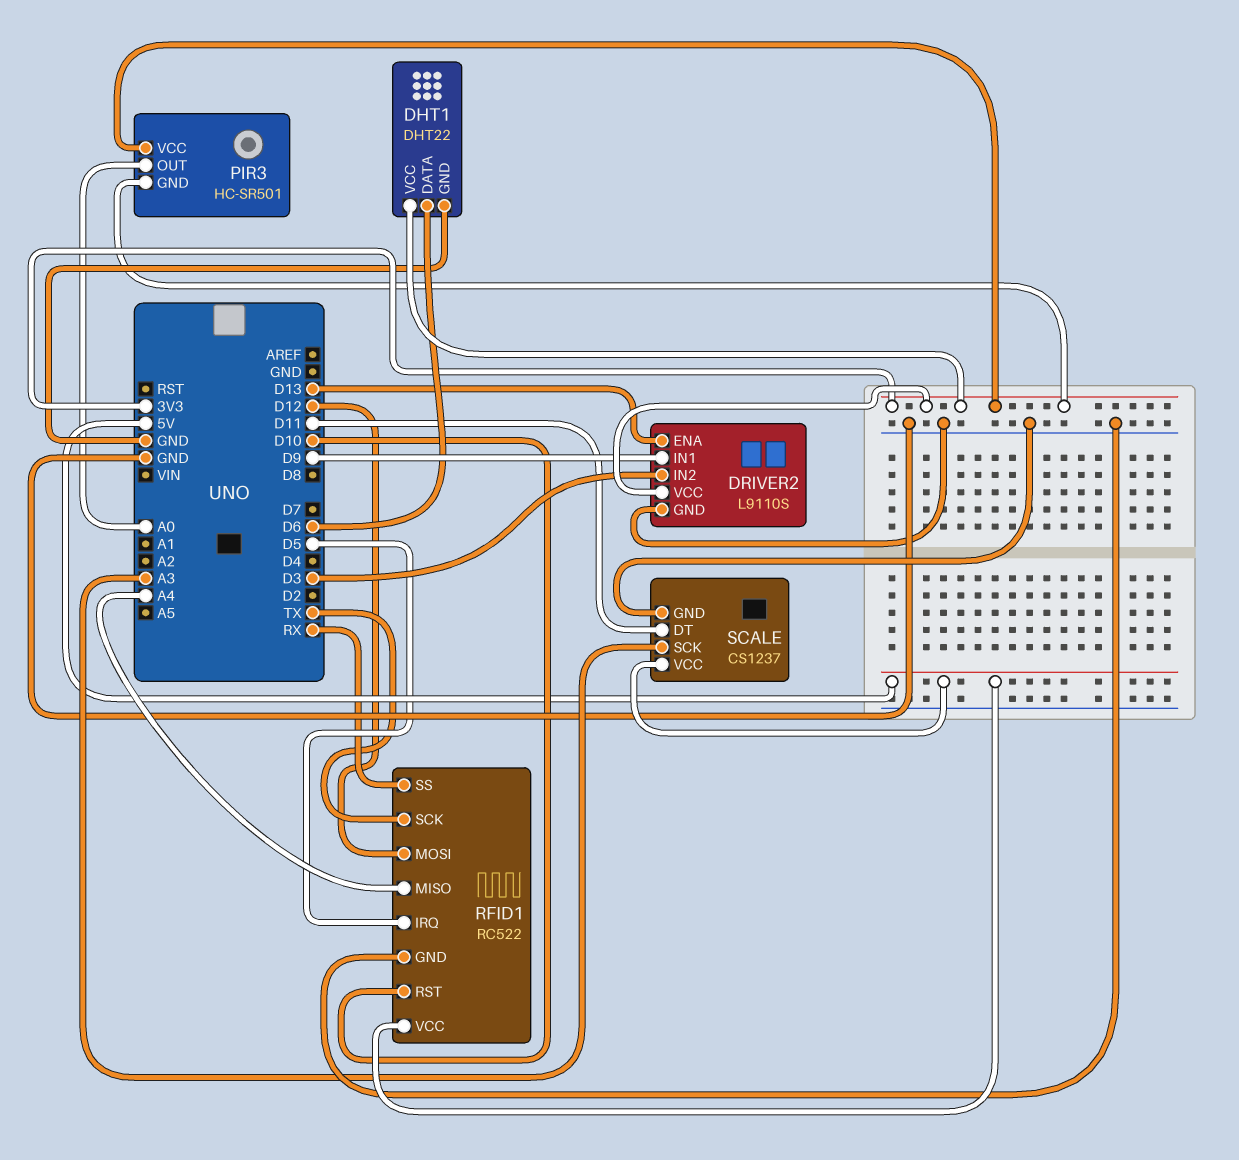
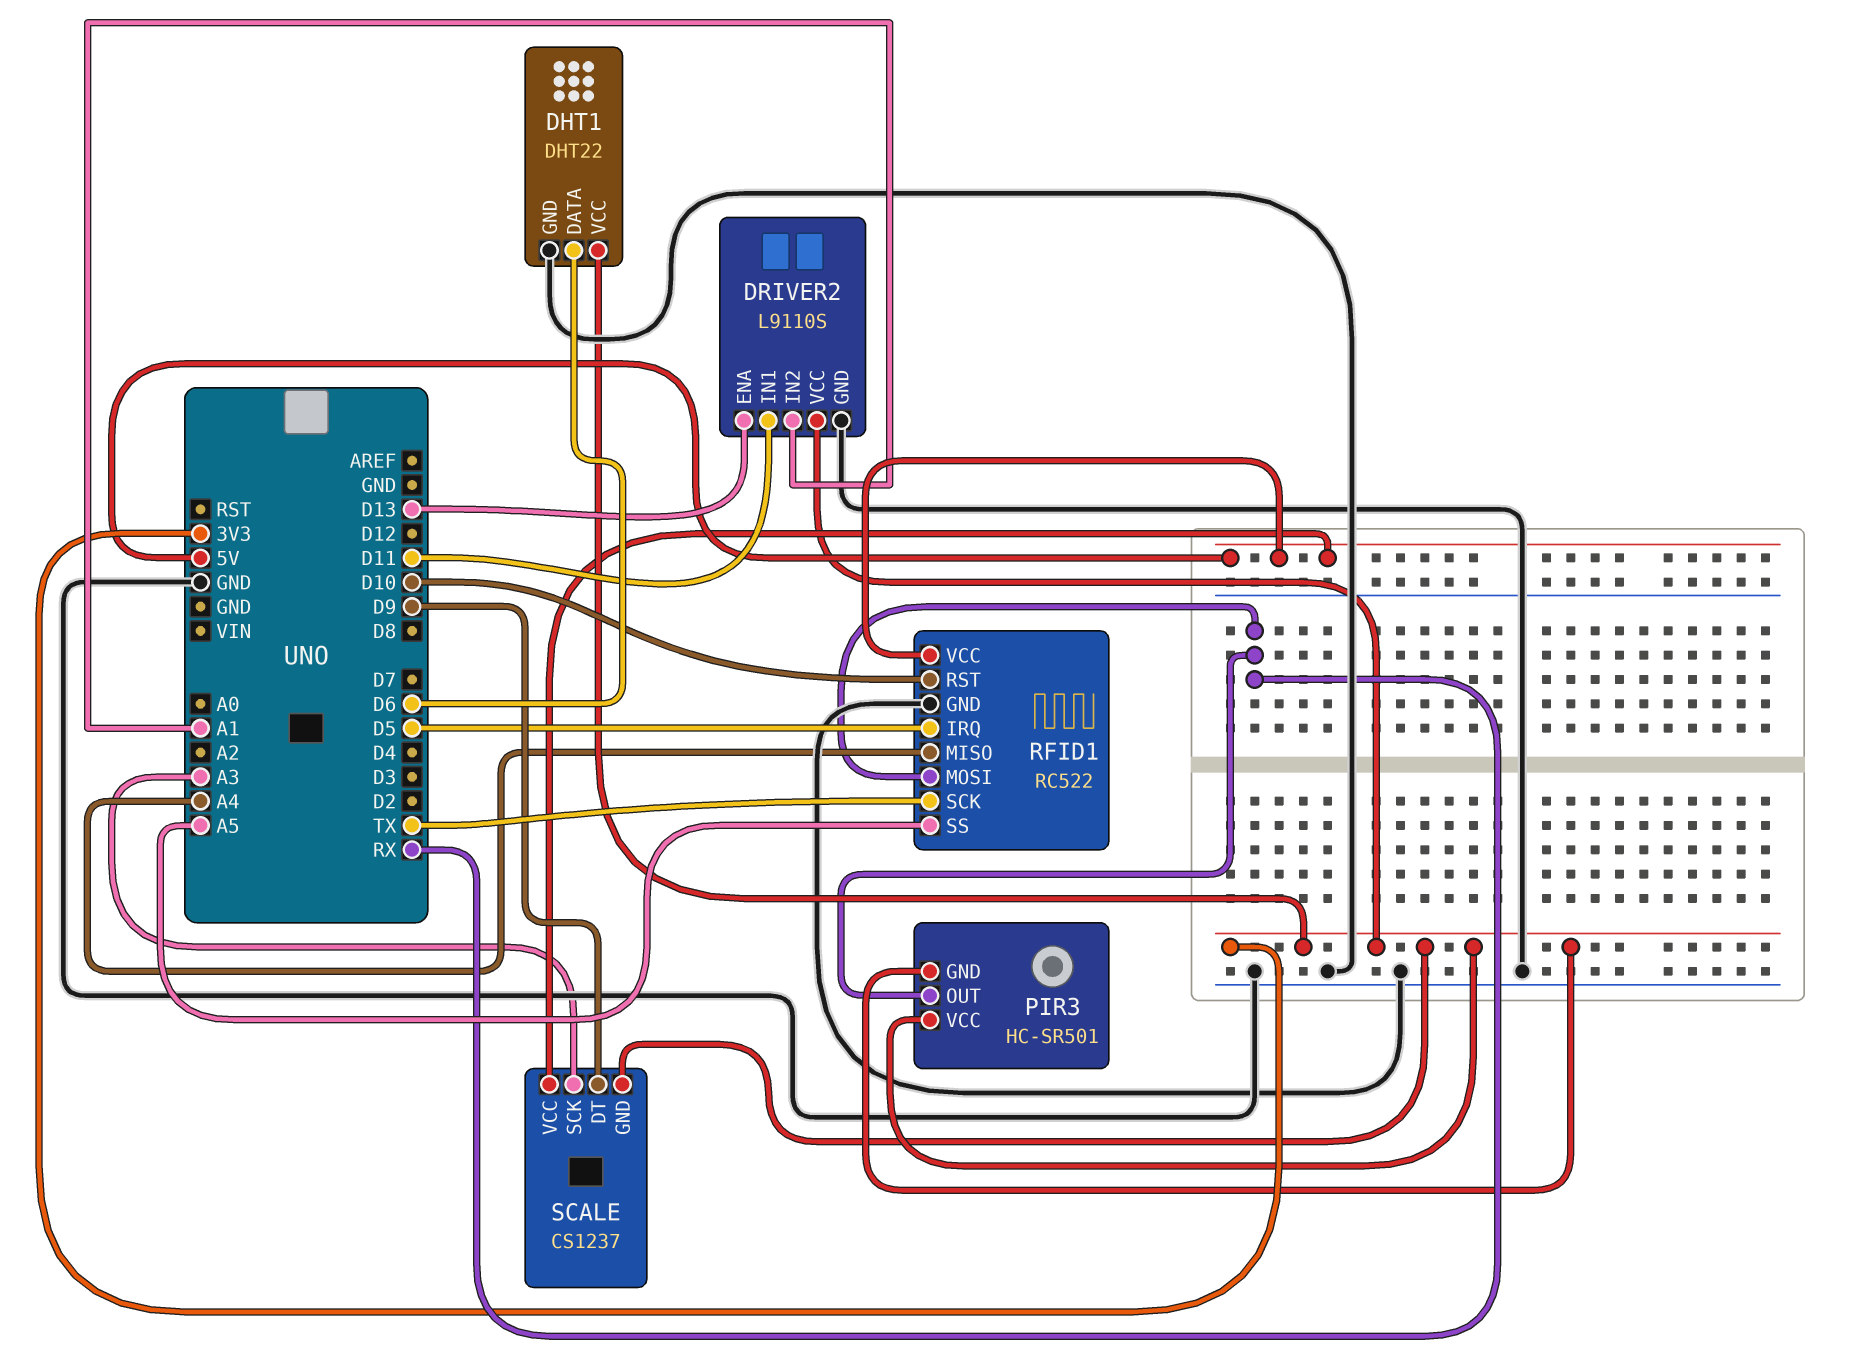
DRIVER2 pin IN1: D9 -> D11
DRIVER2 pin IN2: D3 -> A1
PIR3 pin OUT: A0 -> RX
RFID1 pin MOSI: D12 -> RX
RFID1 pin SS: RX -> A5
SCALE pin DT: D11 -> D9
SCALE pin GND: GND -> 3V3

